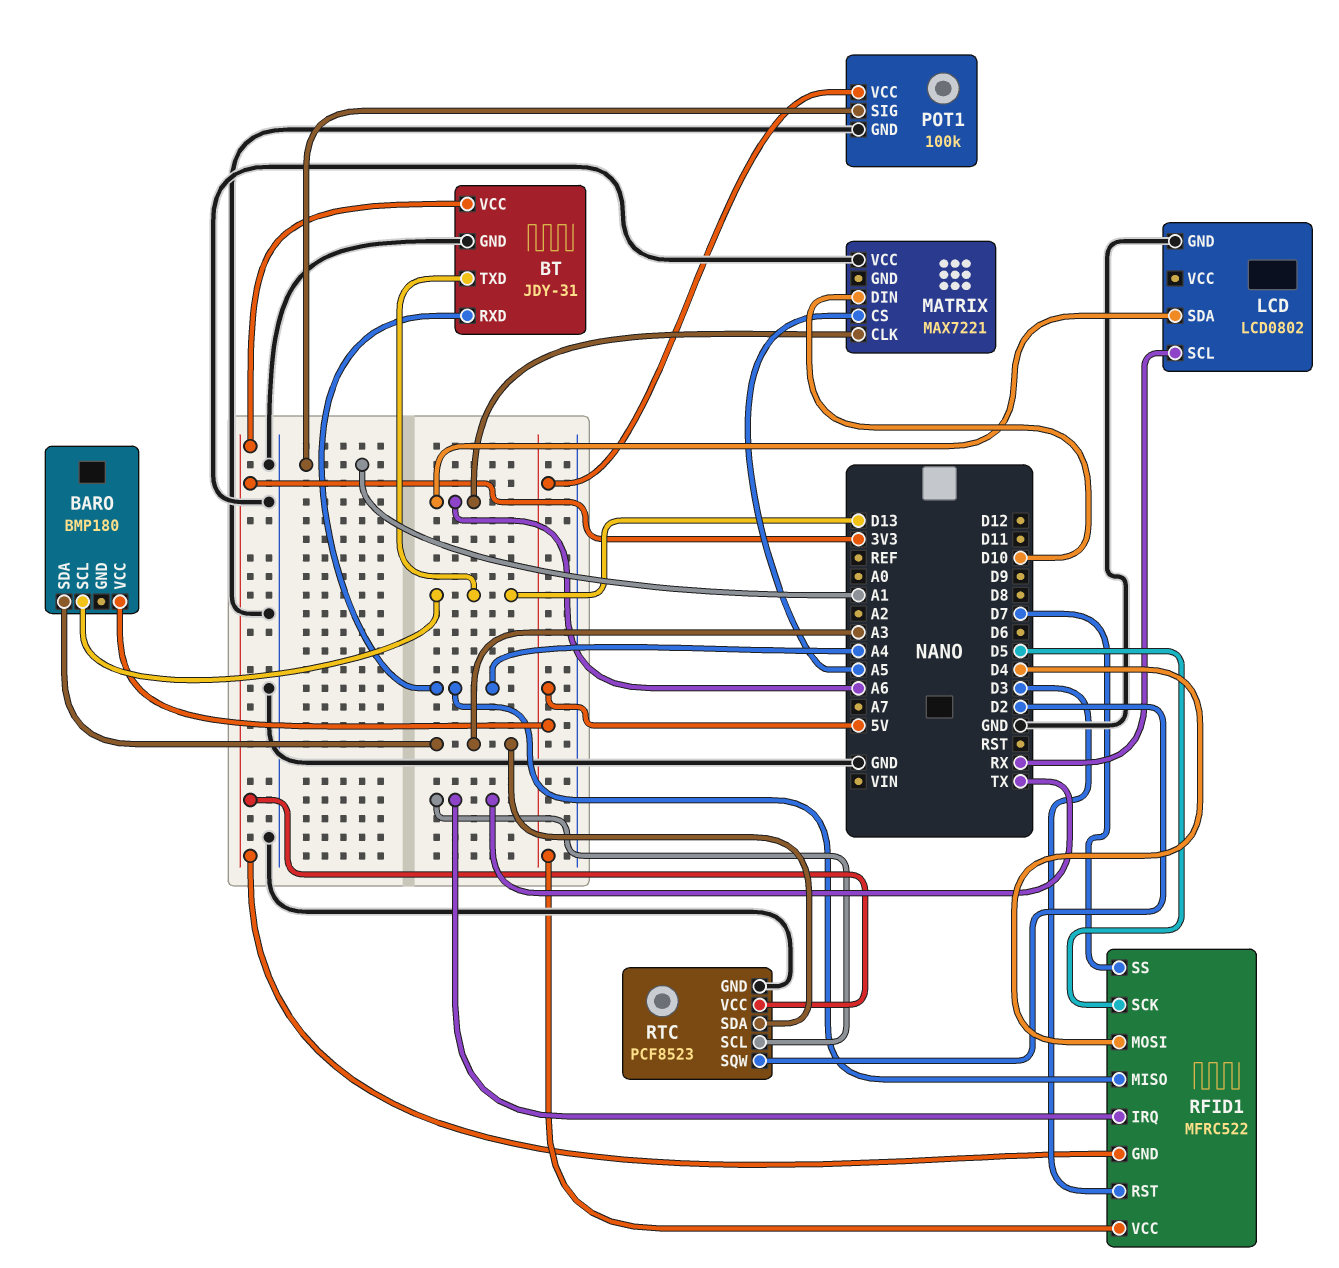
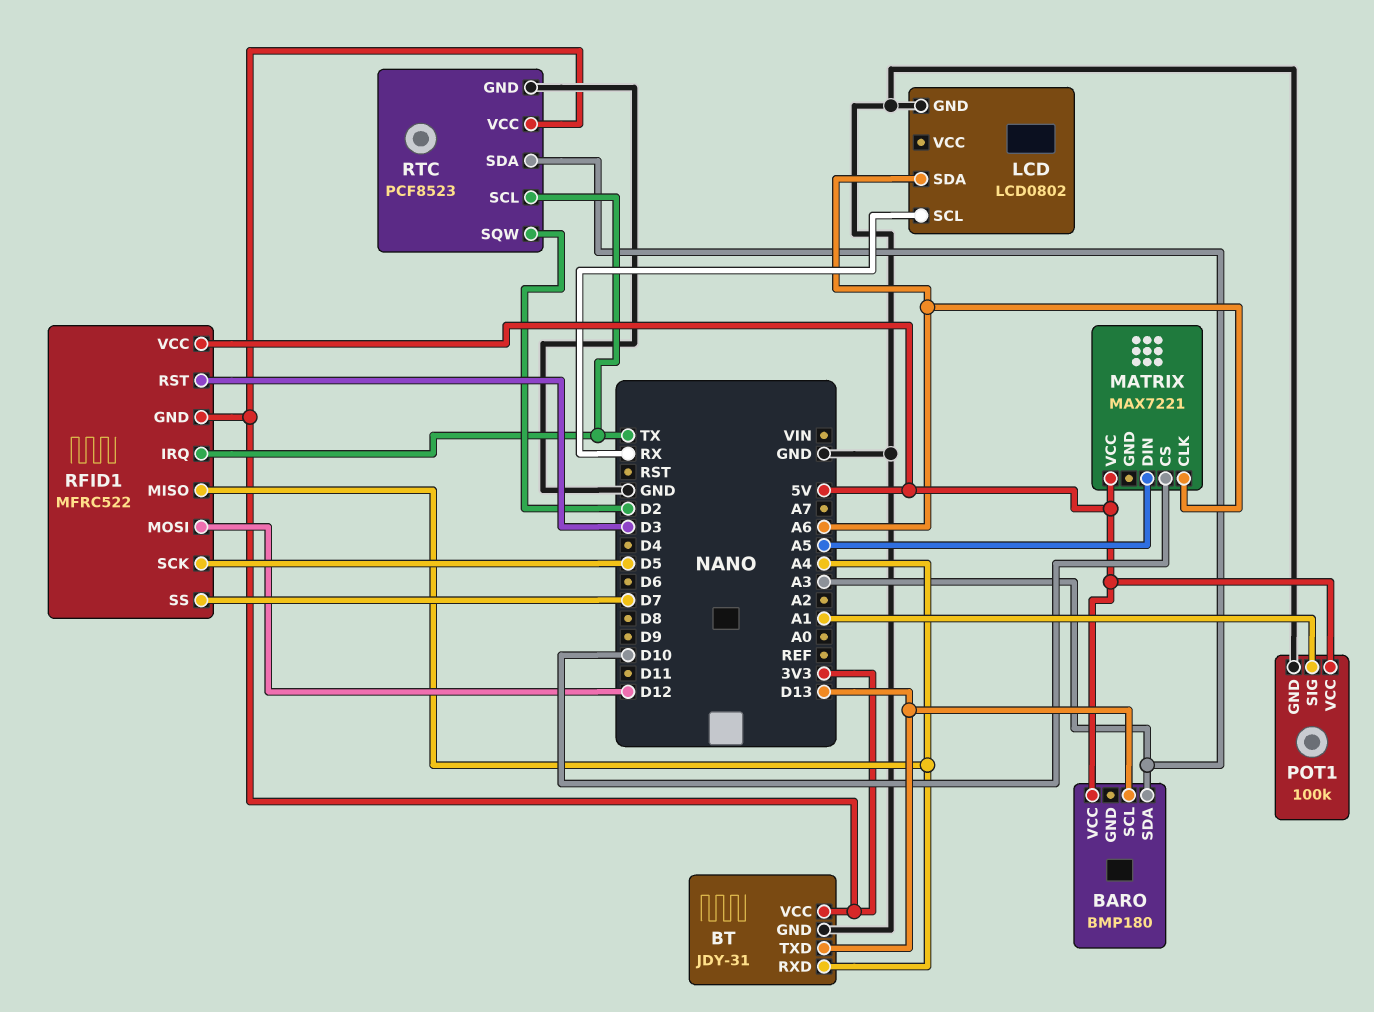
MATRIX pin CS: A5 -> D10
MATRIX pin DIN: D10 -> A5
MATRIX pin VCC: GND -> 5V
RFID1 pin MOSI: D4 -> D12

